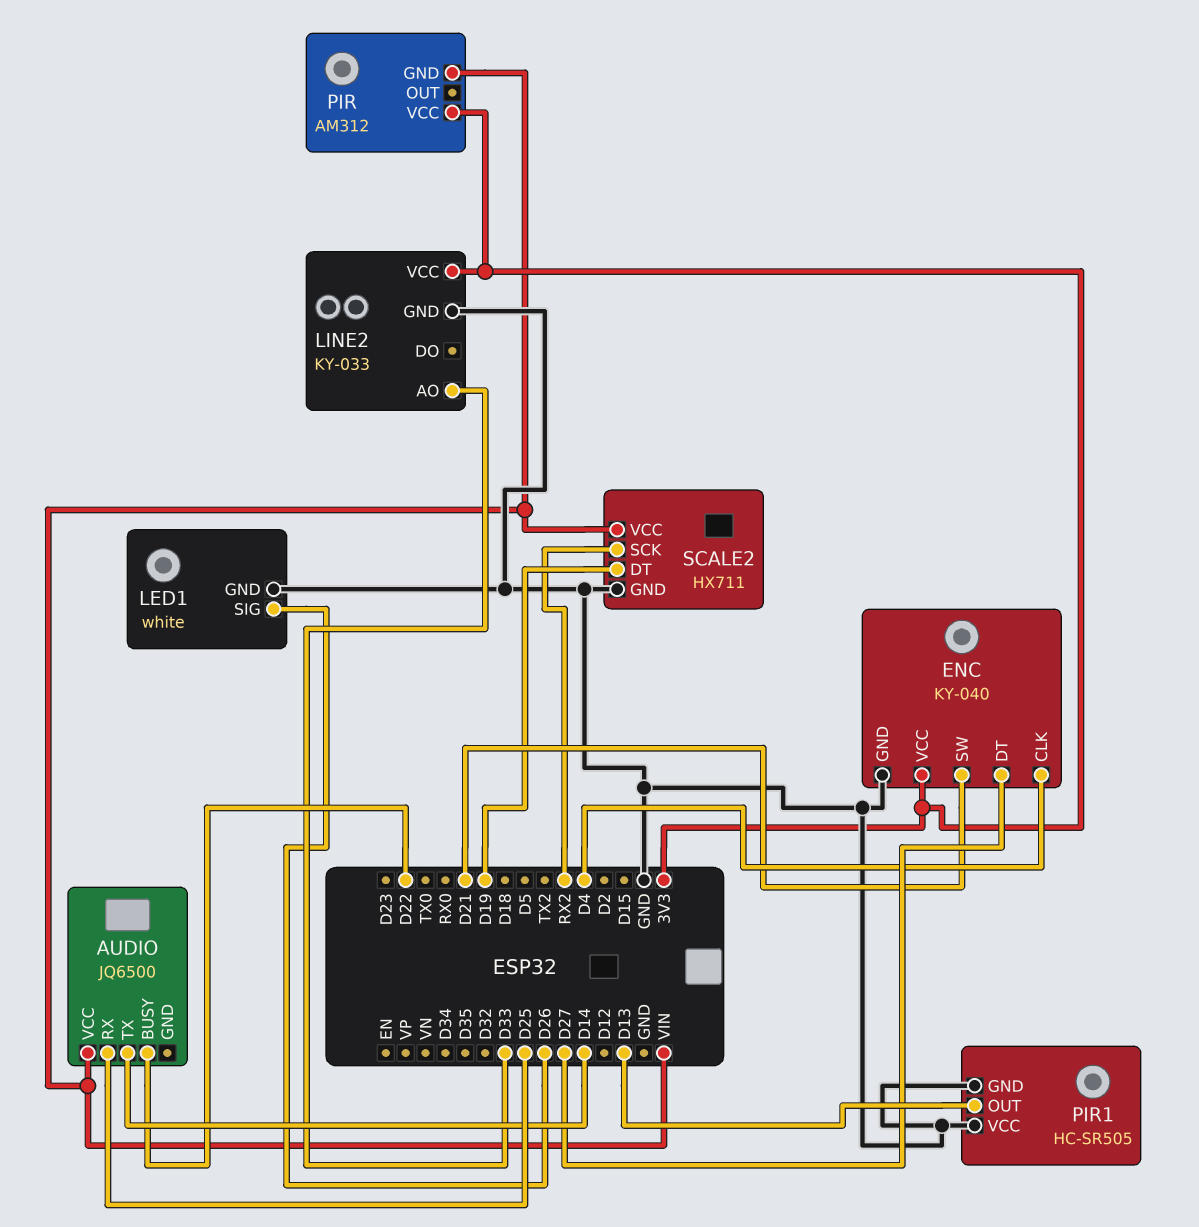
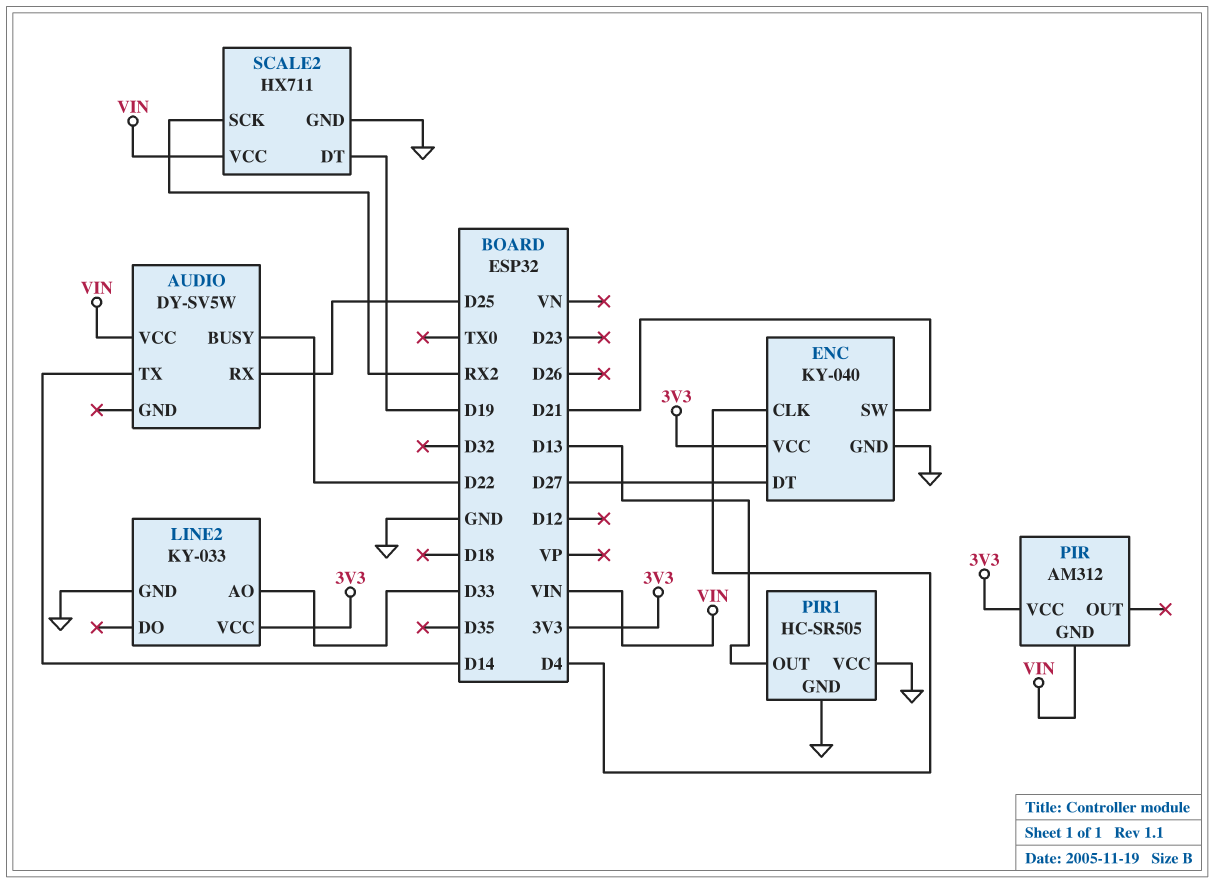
AUDIO: JQ6500 -> DY-SV5W
LED1: white -> none
LED1 pin GND: GND -> none
LED1 pin SIG: D26 -> none

